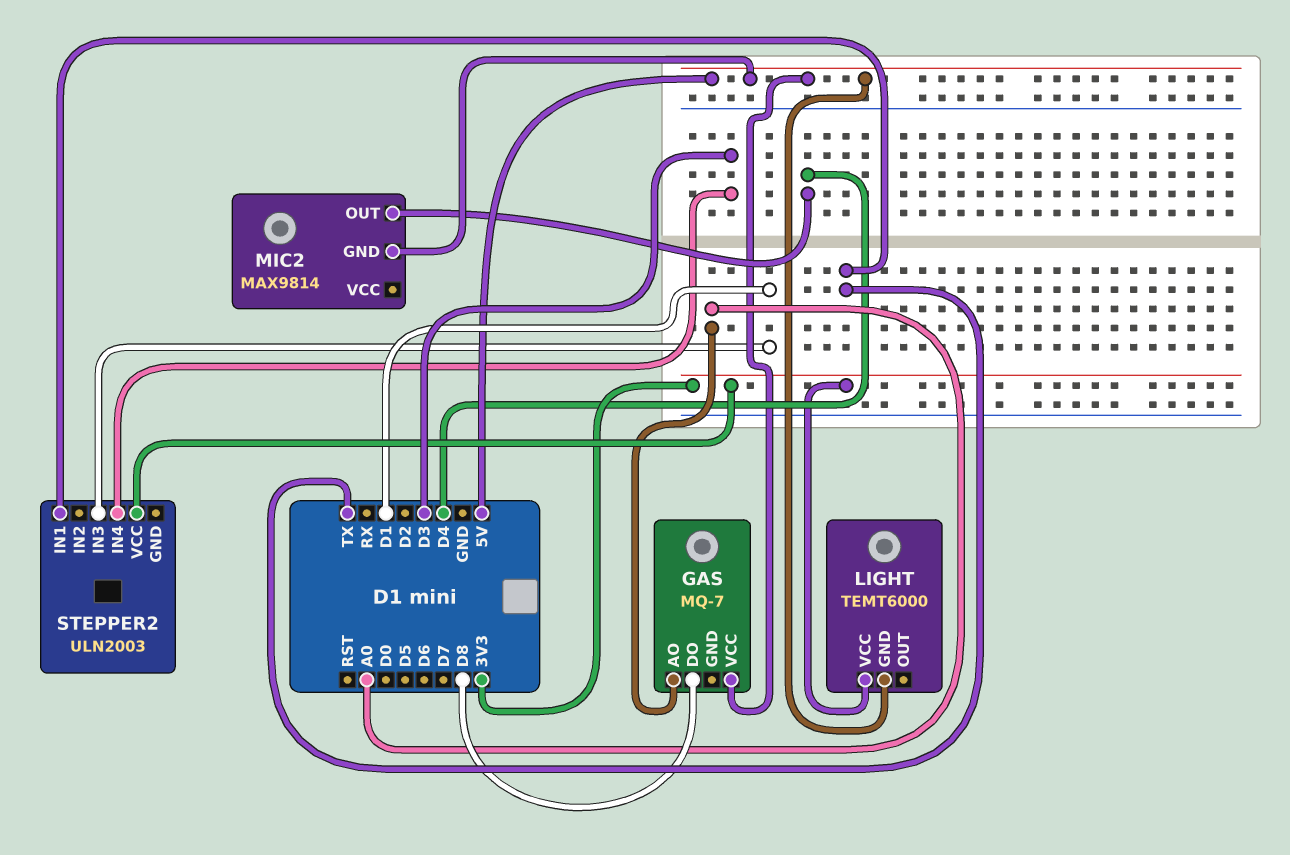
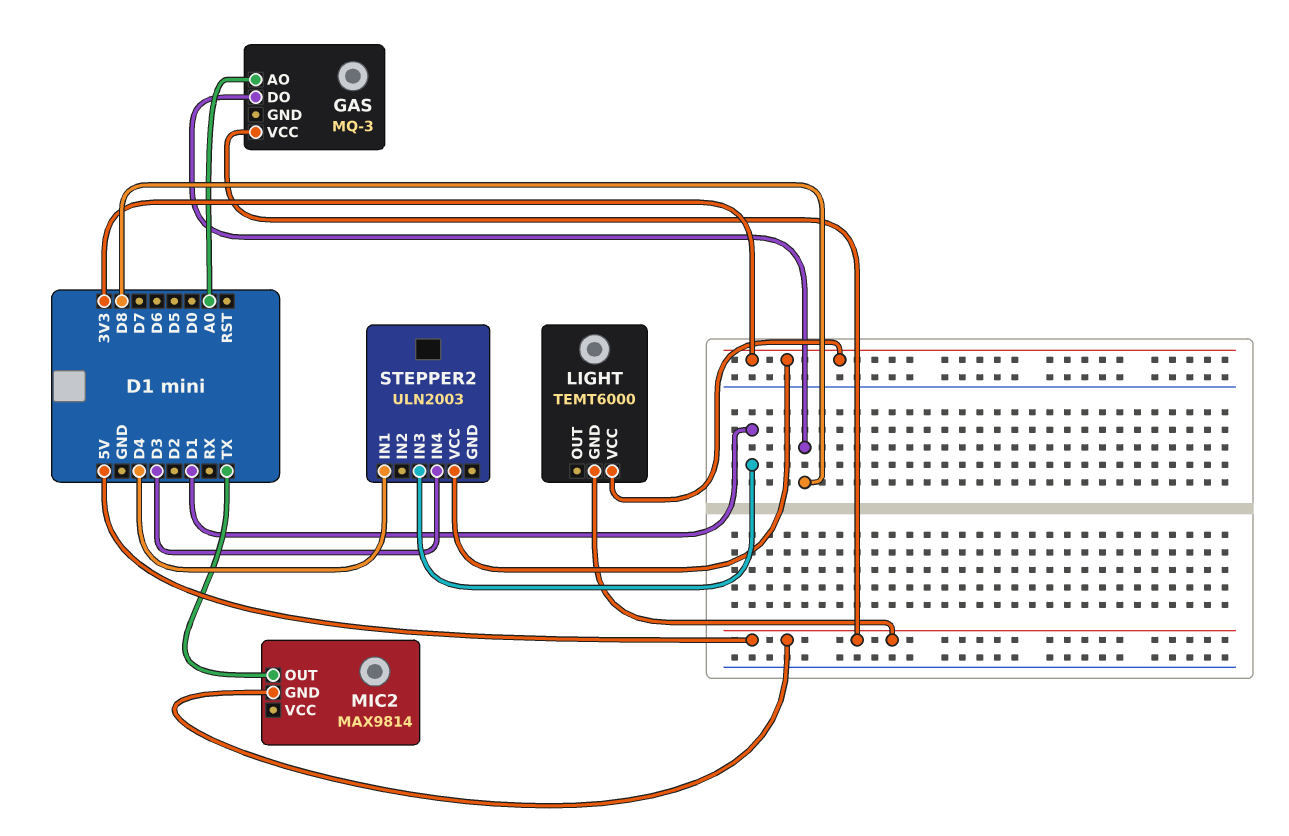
GAS: MQ-7 -> MQ-3
MIC2 pin OUT: D4 -> TX
STEPPER2 pin IN1: TX -> D4

